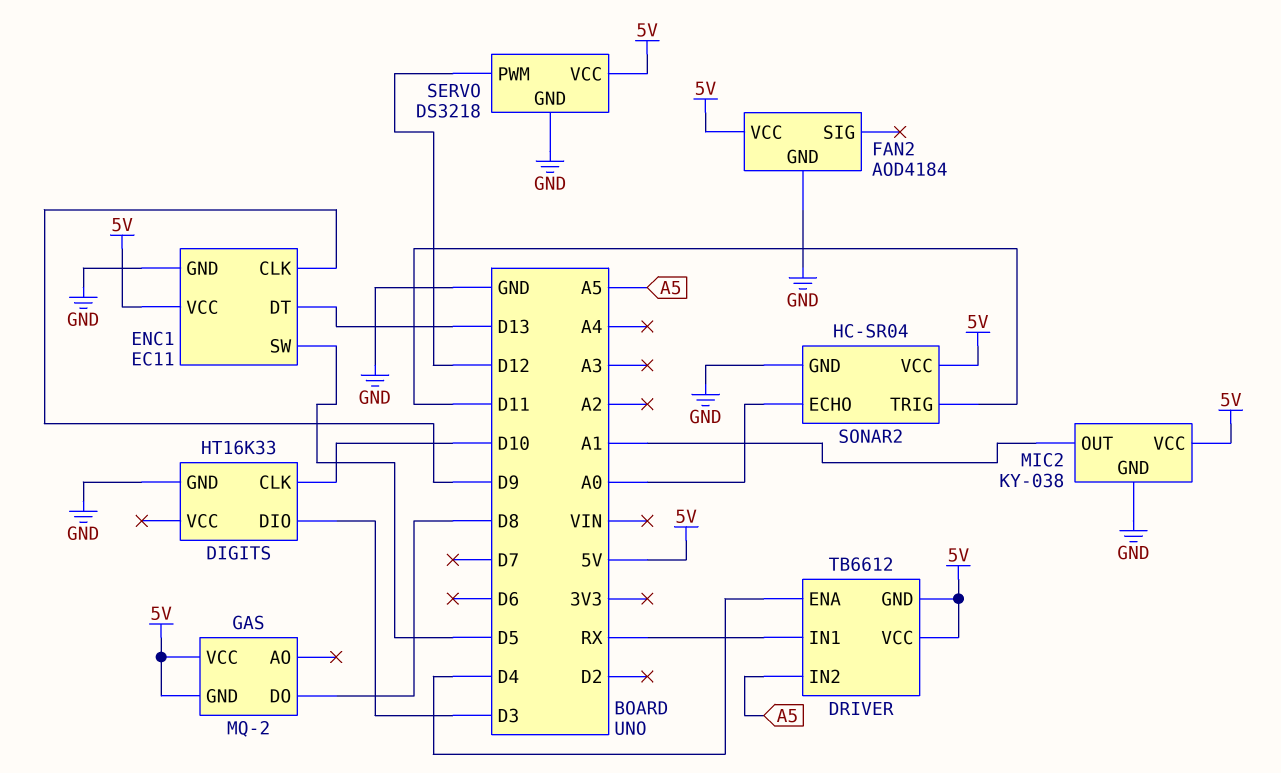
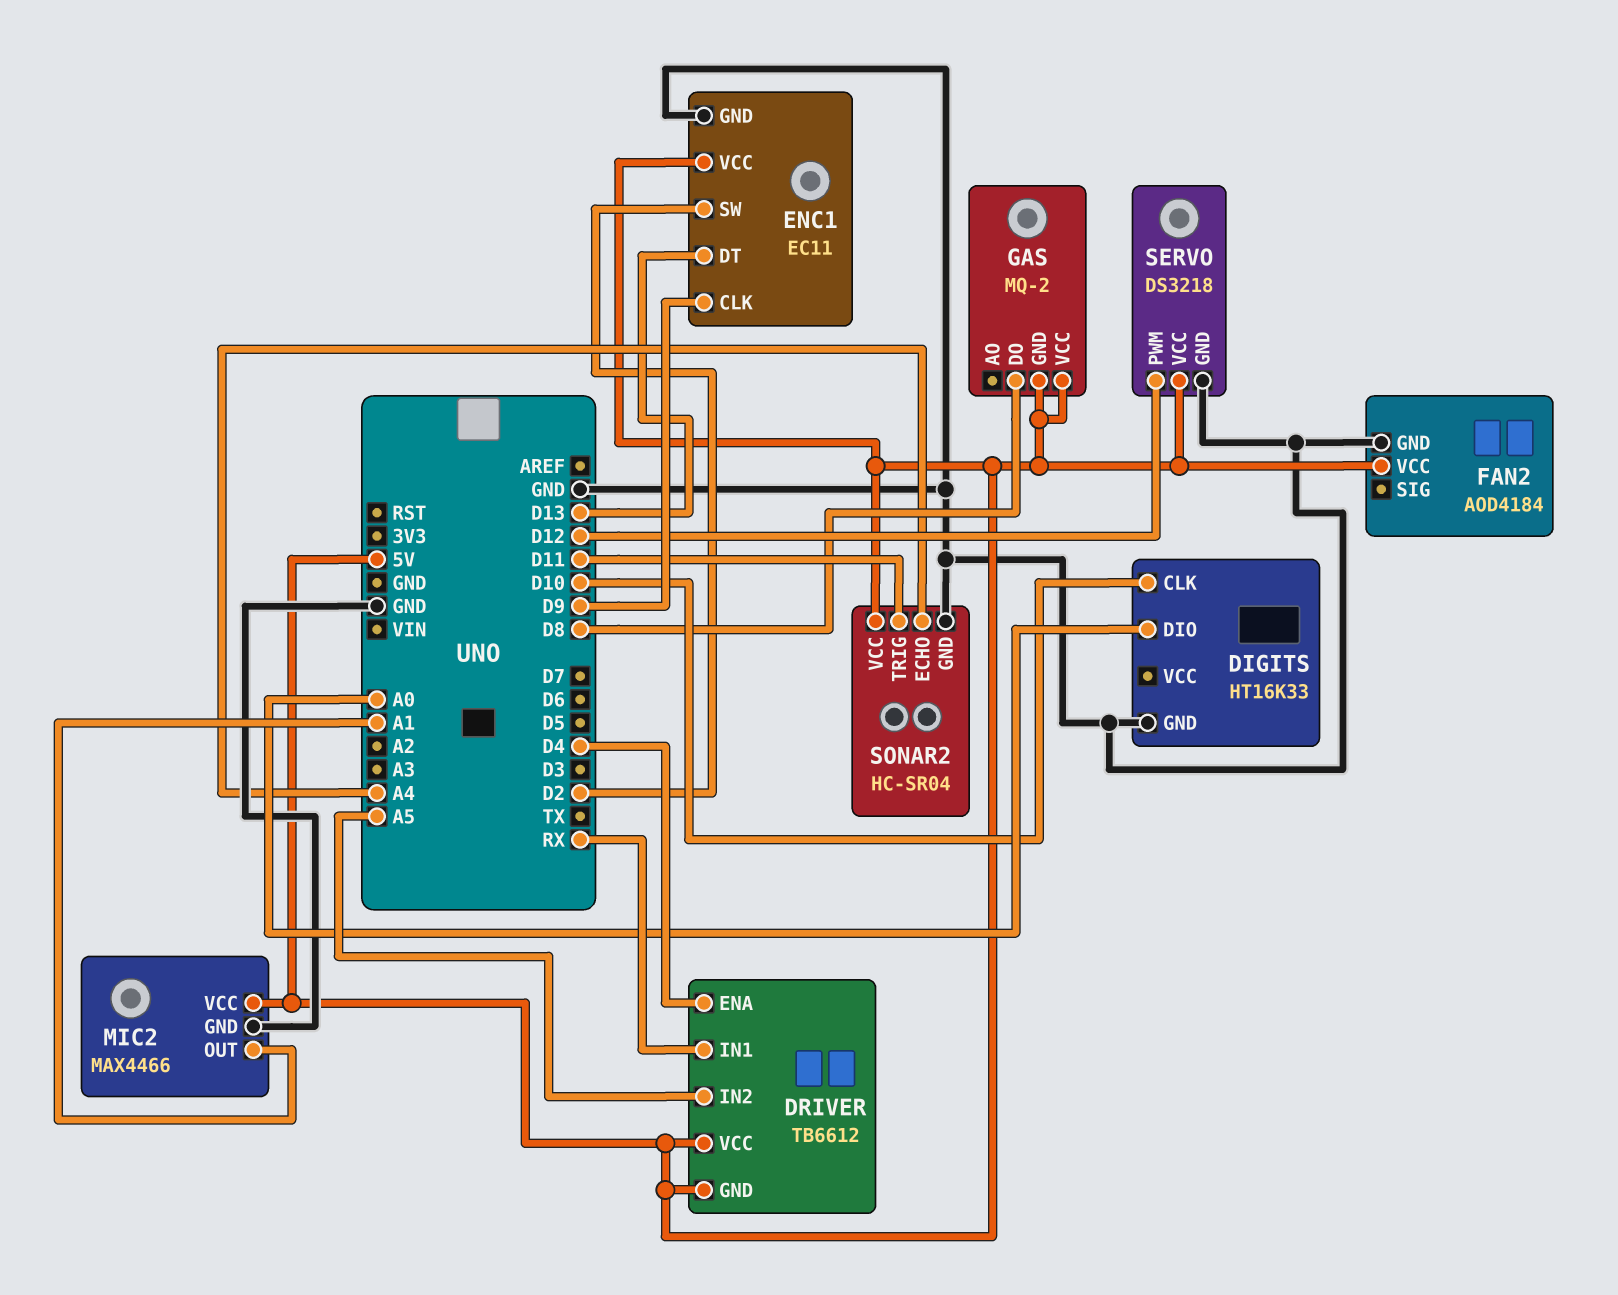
DIGITS pin DIO: D3 -> A0
ENC1 pin SW: D5 -> D2
MIC2: KY-038 -> MAX4466
SONAR2 pin ECHO: A0 -> A4

